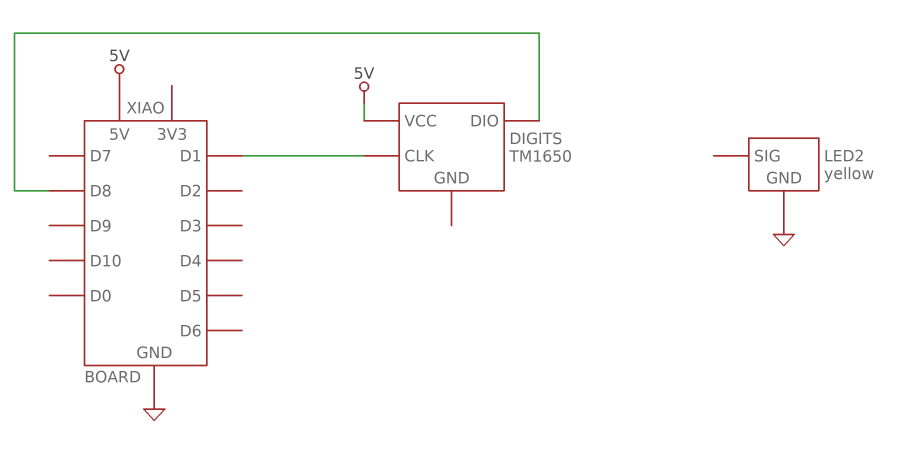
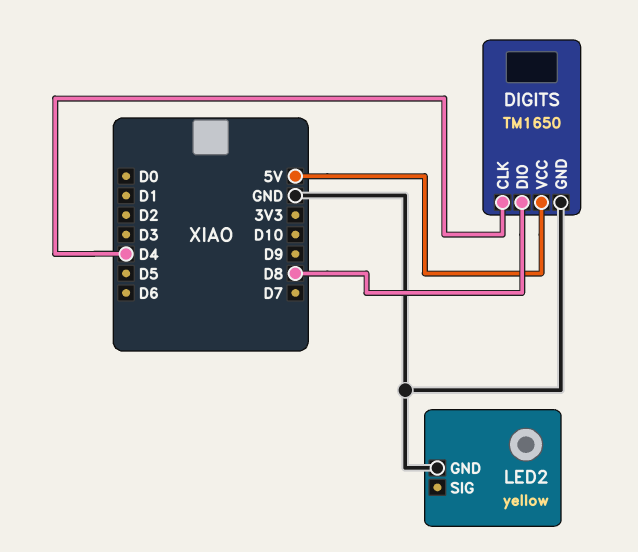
DIGITS pin CLK: D1 -> D4
DIGITS pin GND: none -> GND

